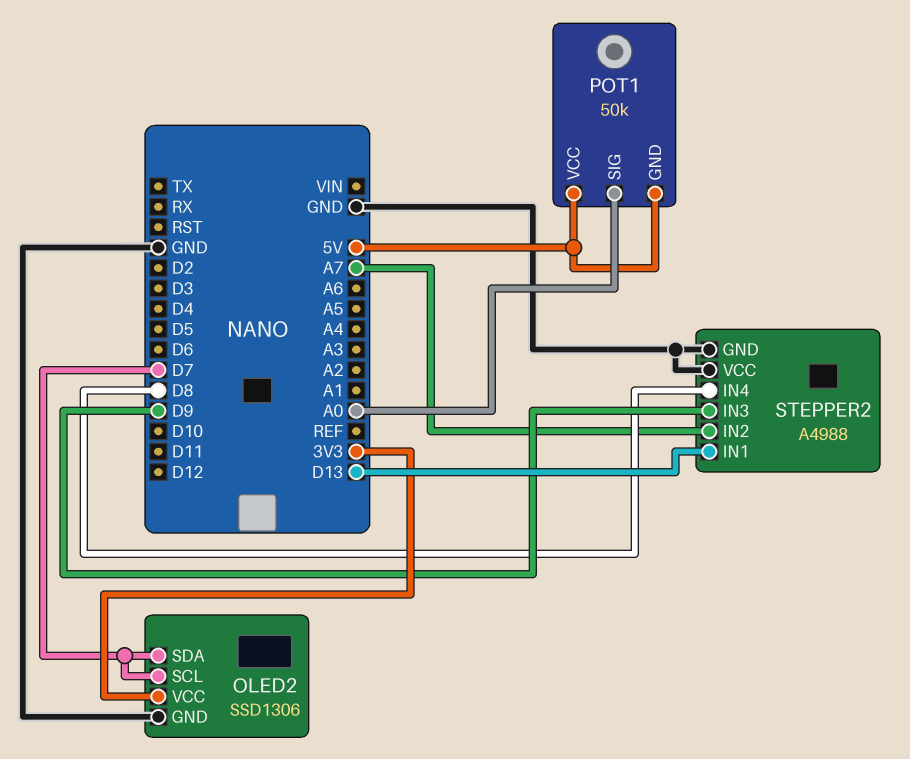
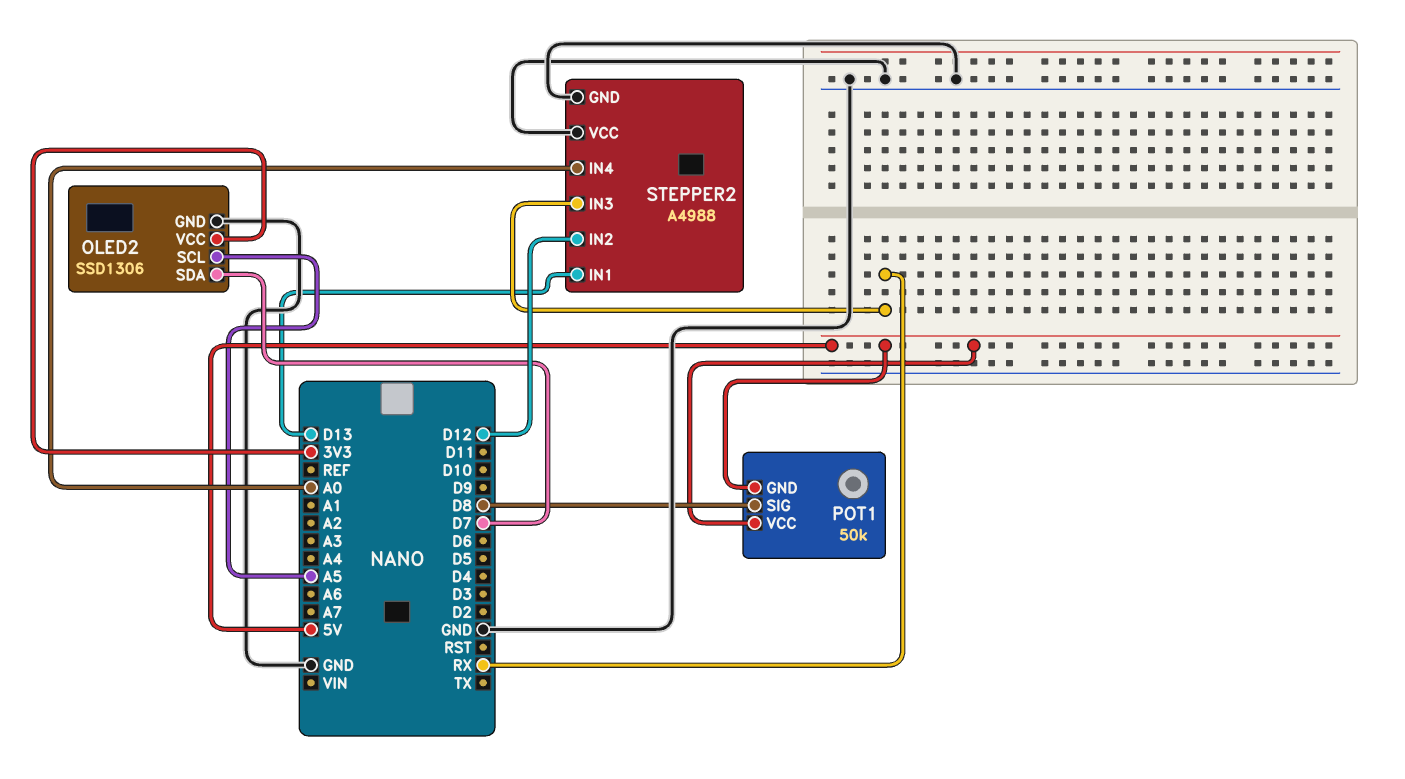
OLED2 pin SCL: D7 -> A5
POT1 pin SIG: A0 -> D8
STEPPER2 pin IN2: A7 -> D12
STEPPER2 pin IN3: D9 -> RX
STEPPER2 pin IN4: D8 -> A0

